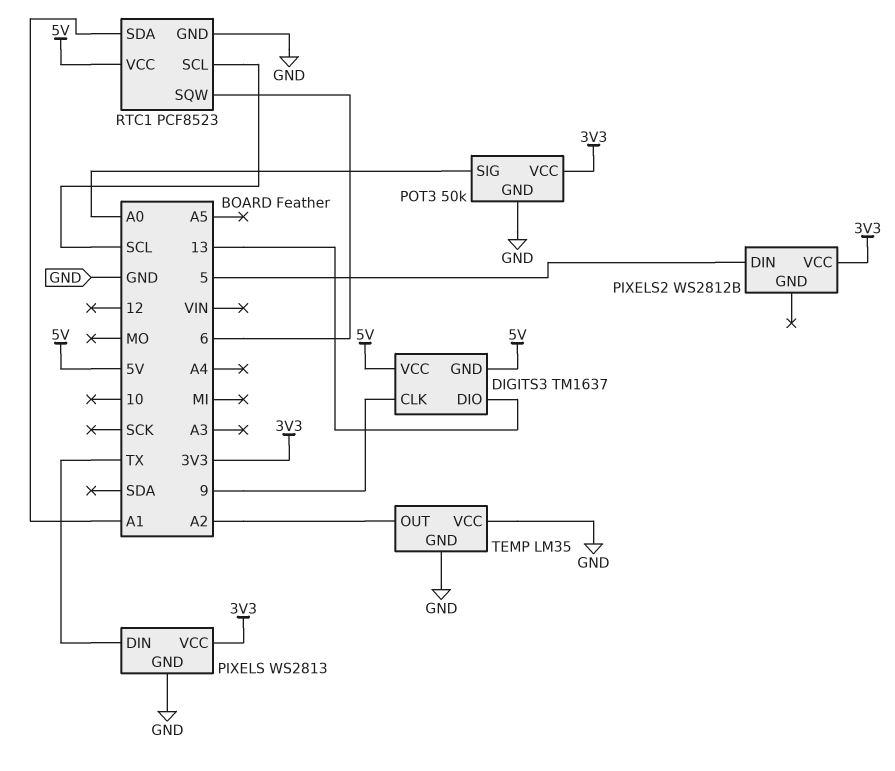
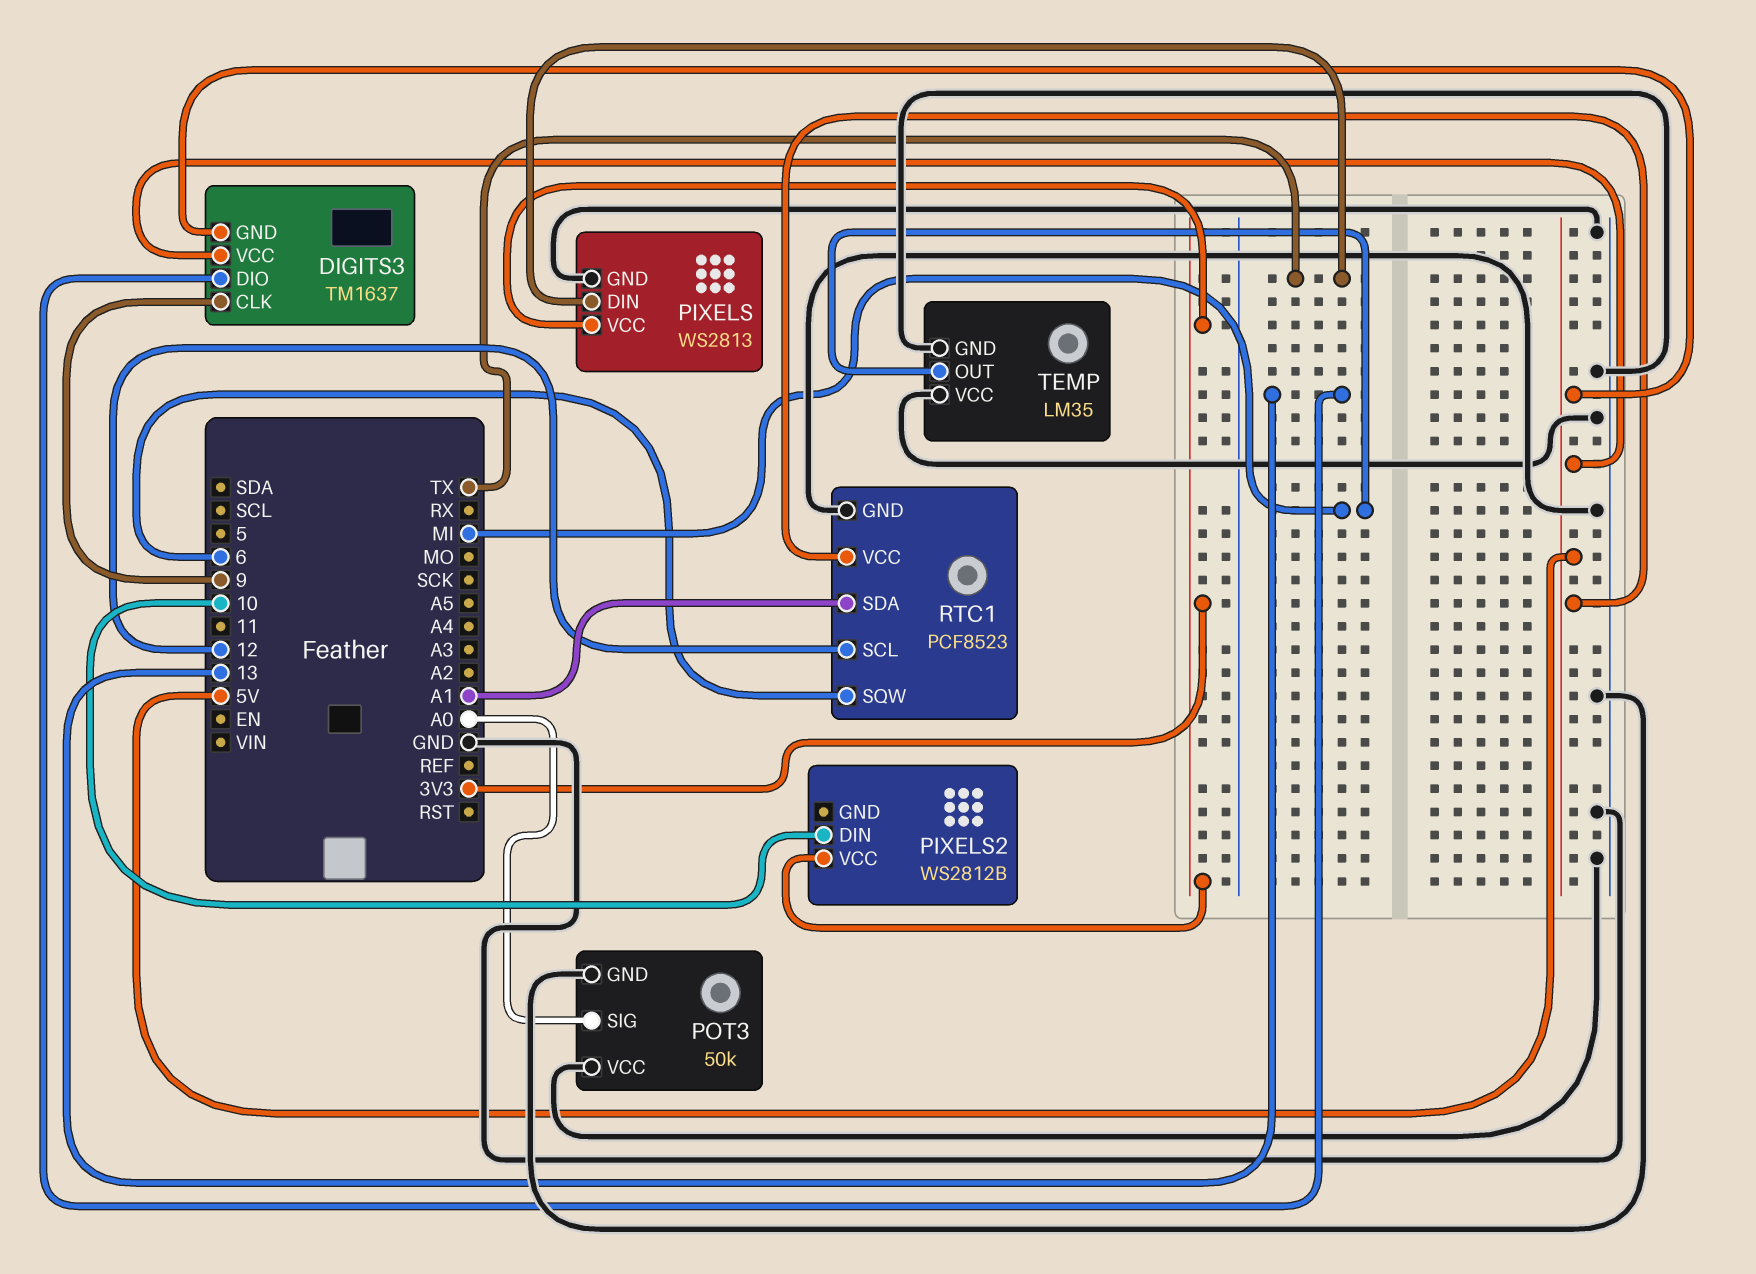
PIXELS2 pin DIN: 5 -> 10
POT3 pin VCC: 3V3 -> GND
RTC1 pin SCL: SCL -> 12
TEMP pin OUT: A2 -> MI

